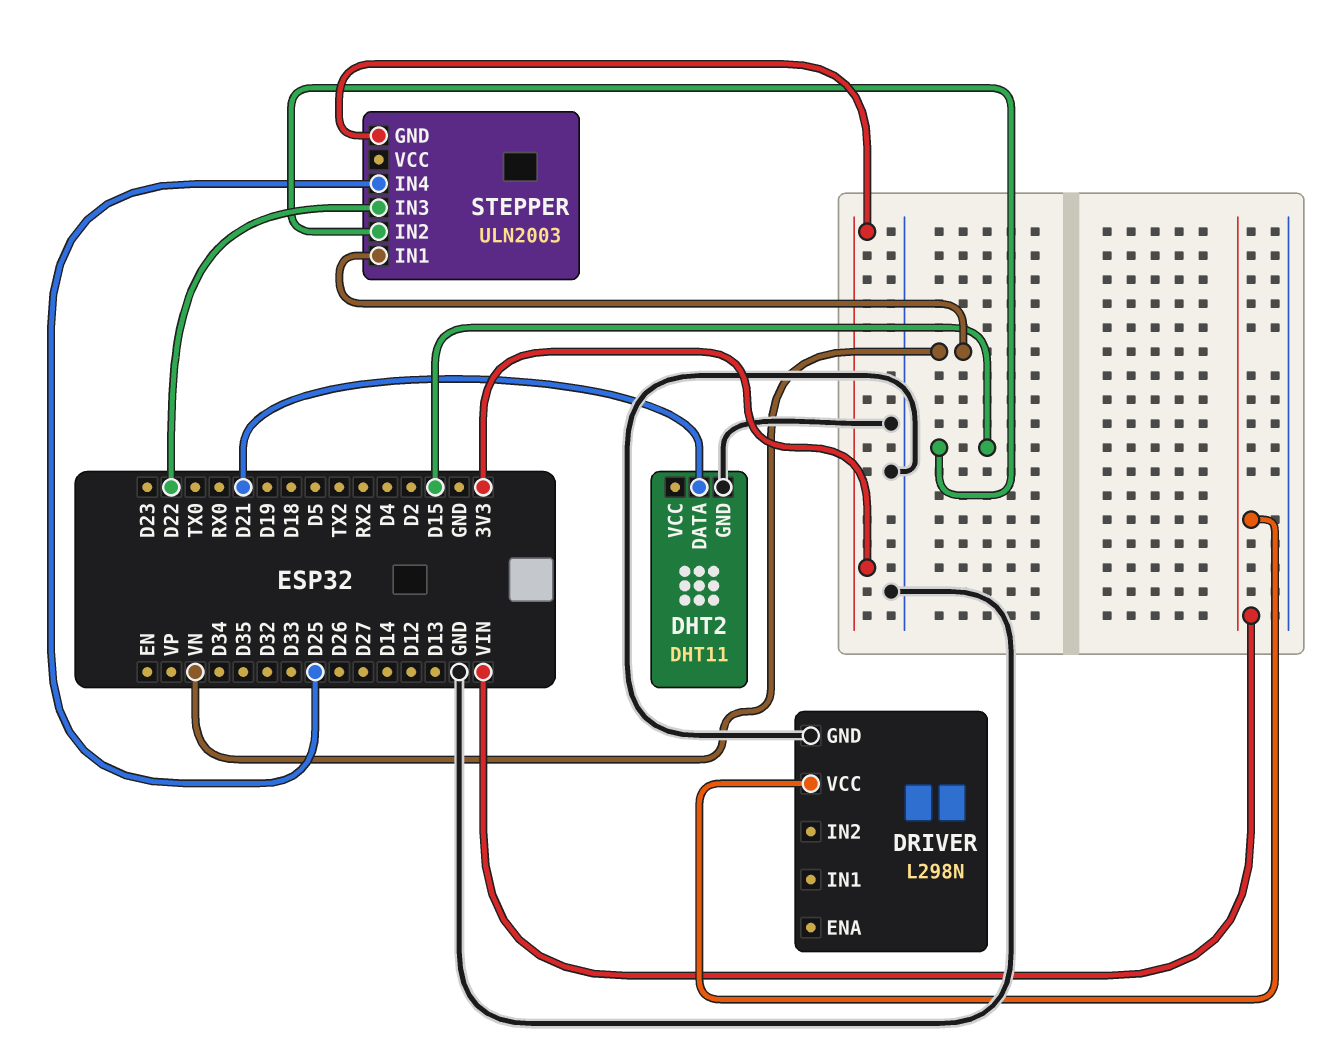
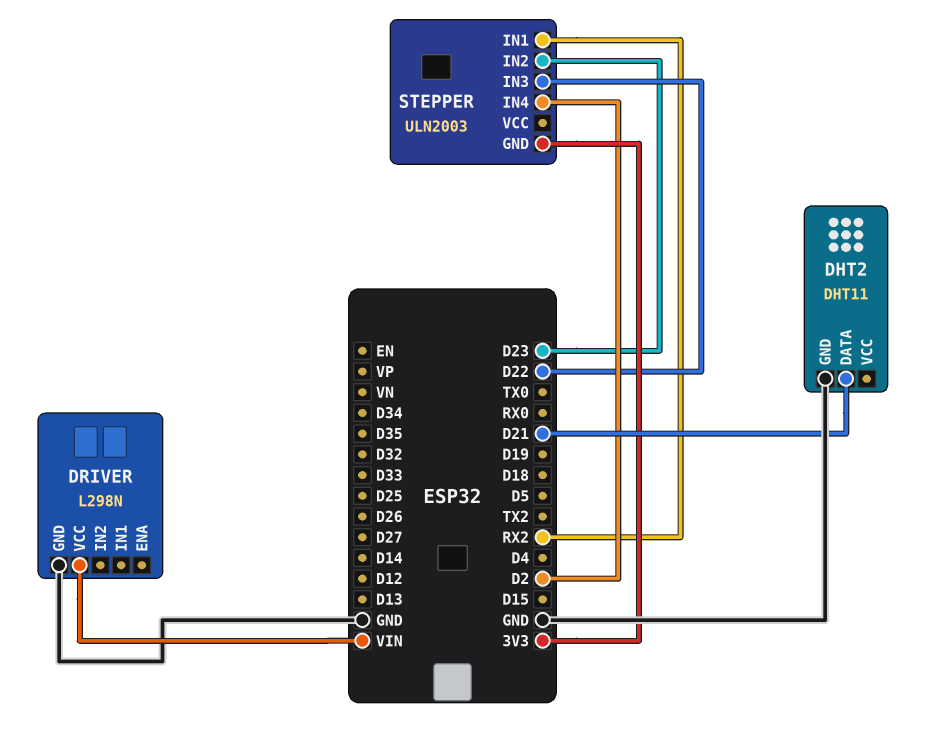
STEPPER pin IN1: VN -> RX2
STEPPER pin IN2: D15 -> D23
STEPPER pin IN4: D25 -> D2

